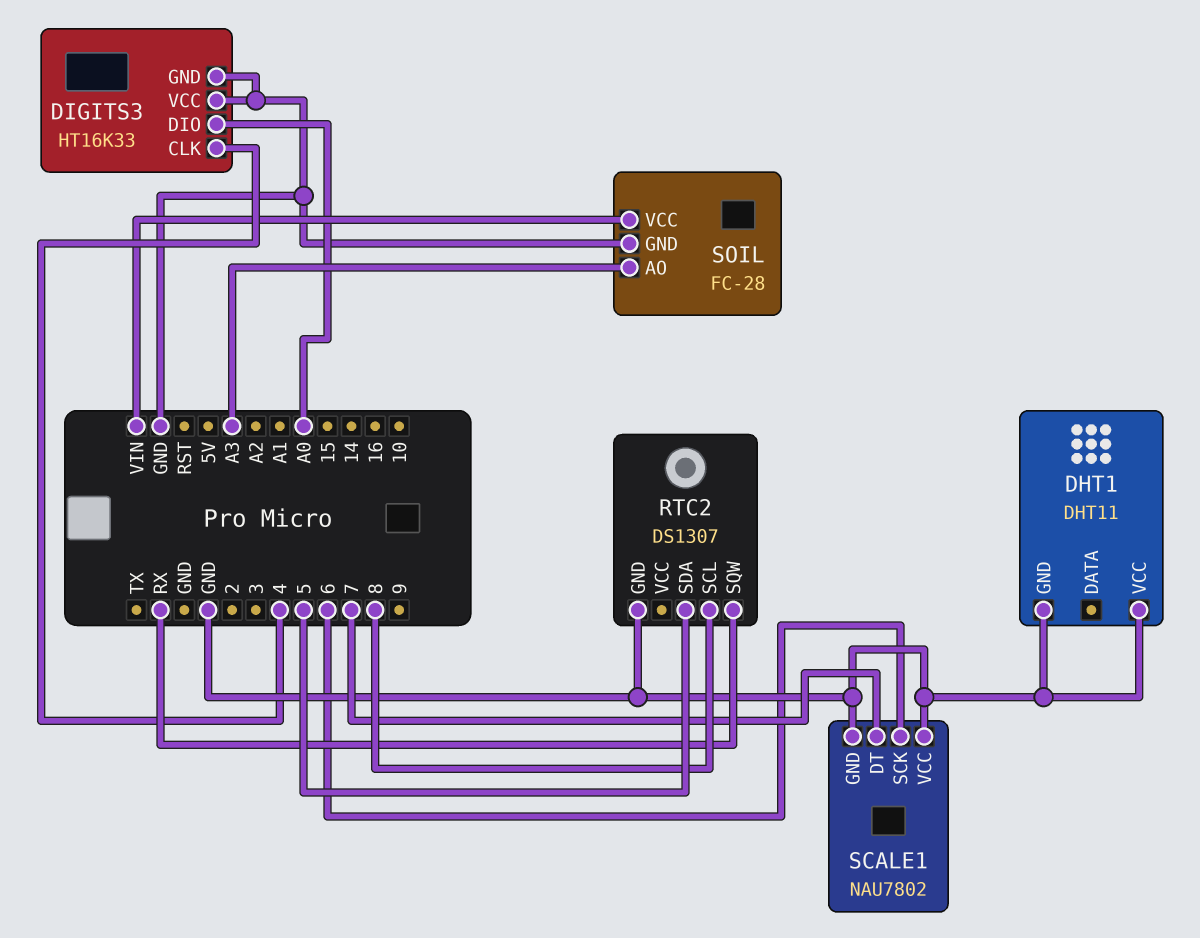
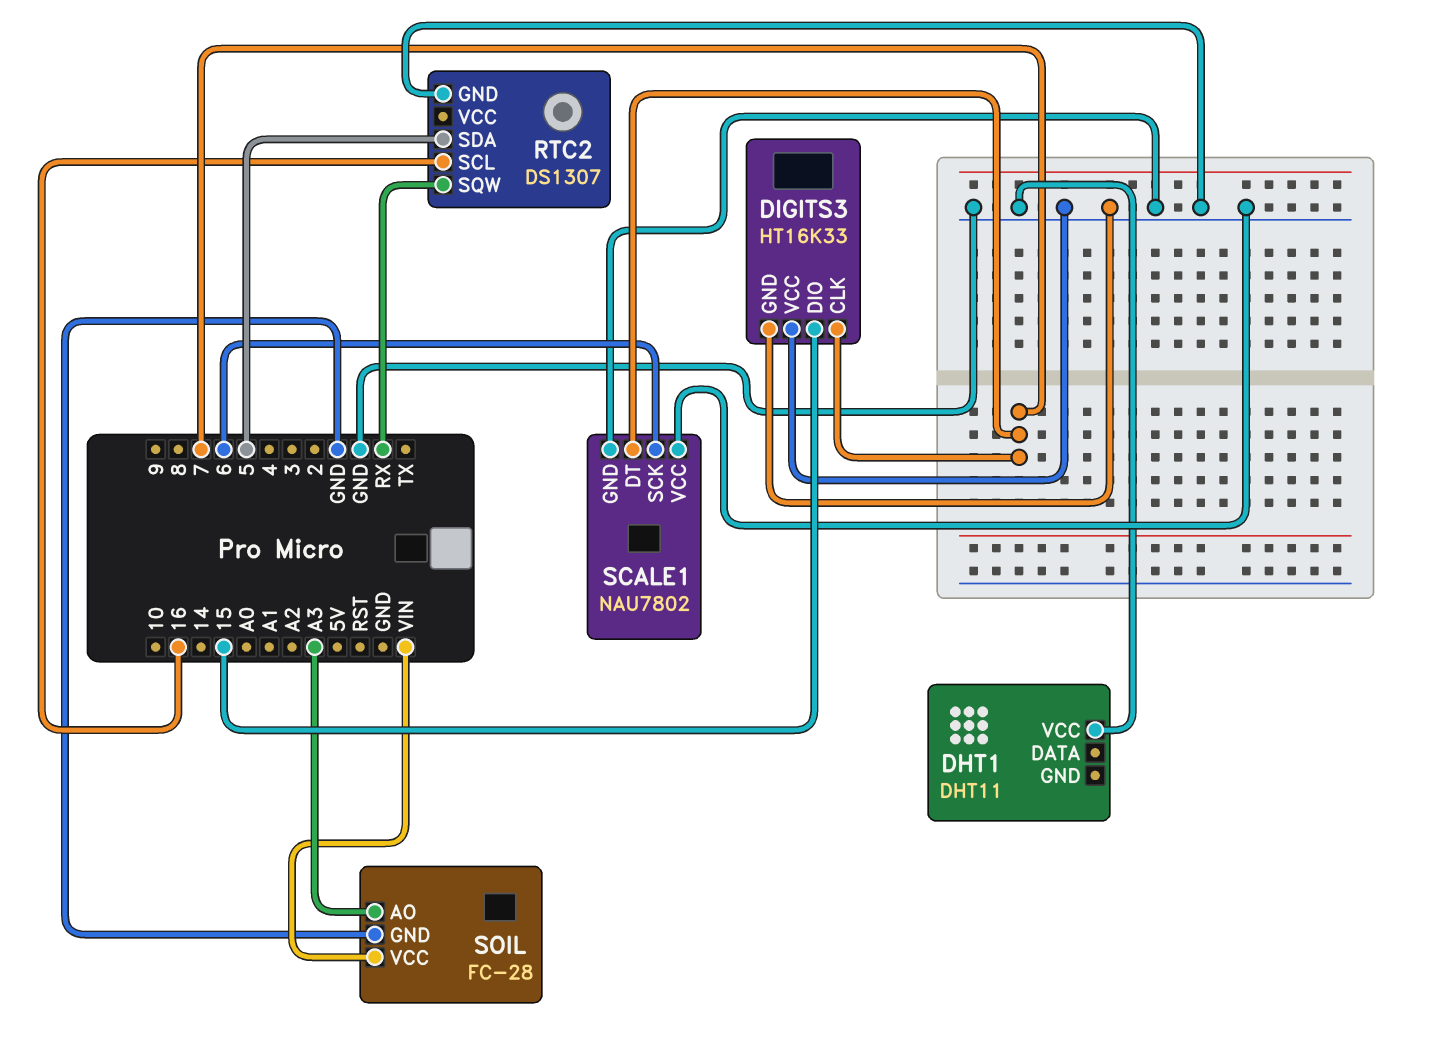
DHT1 pin GND: GND -> none
DIGITS3 pin CLK: 4 -> 7
DIGITS3 pin DIO: A0 -> 15
RTC2 pin SCL: 8 -> 16

